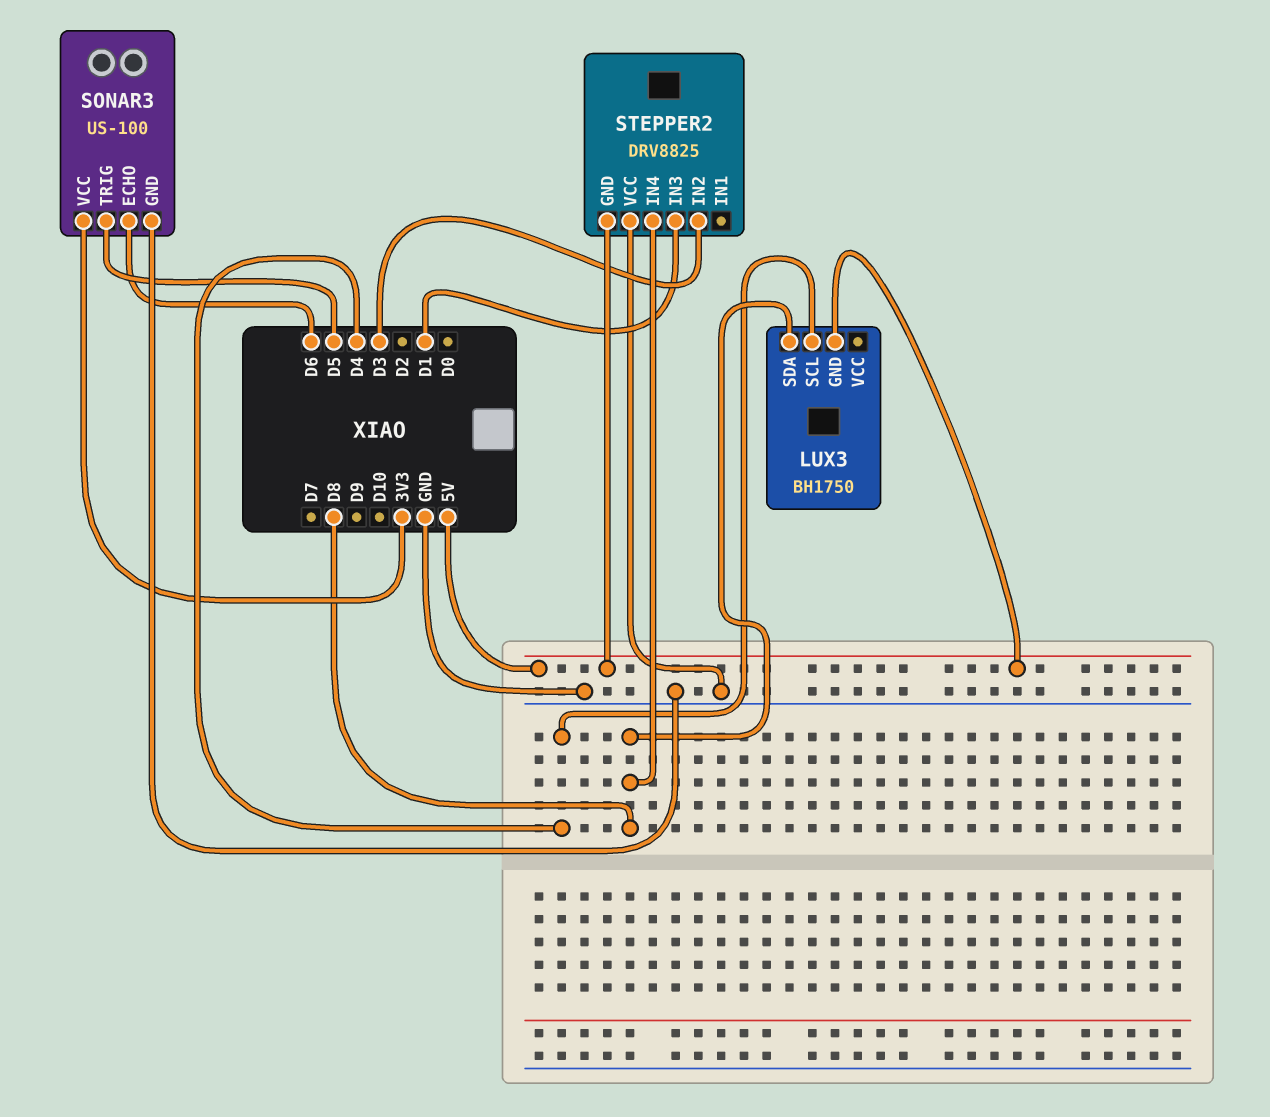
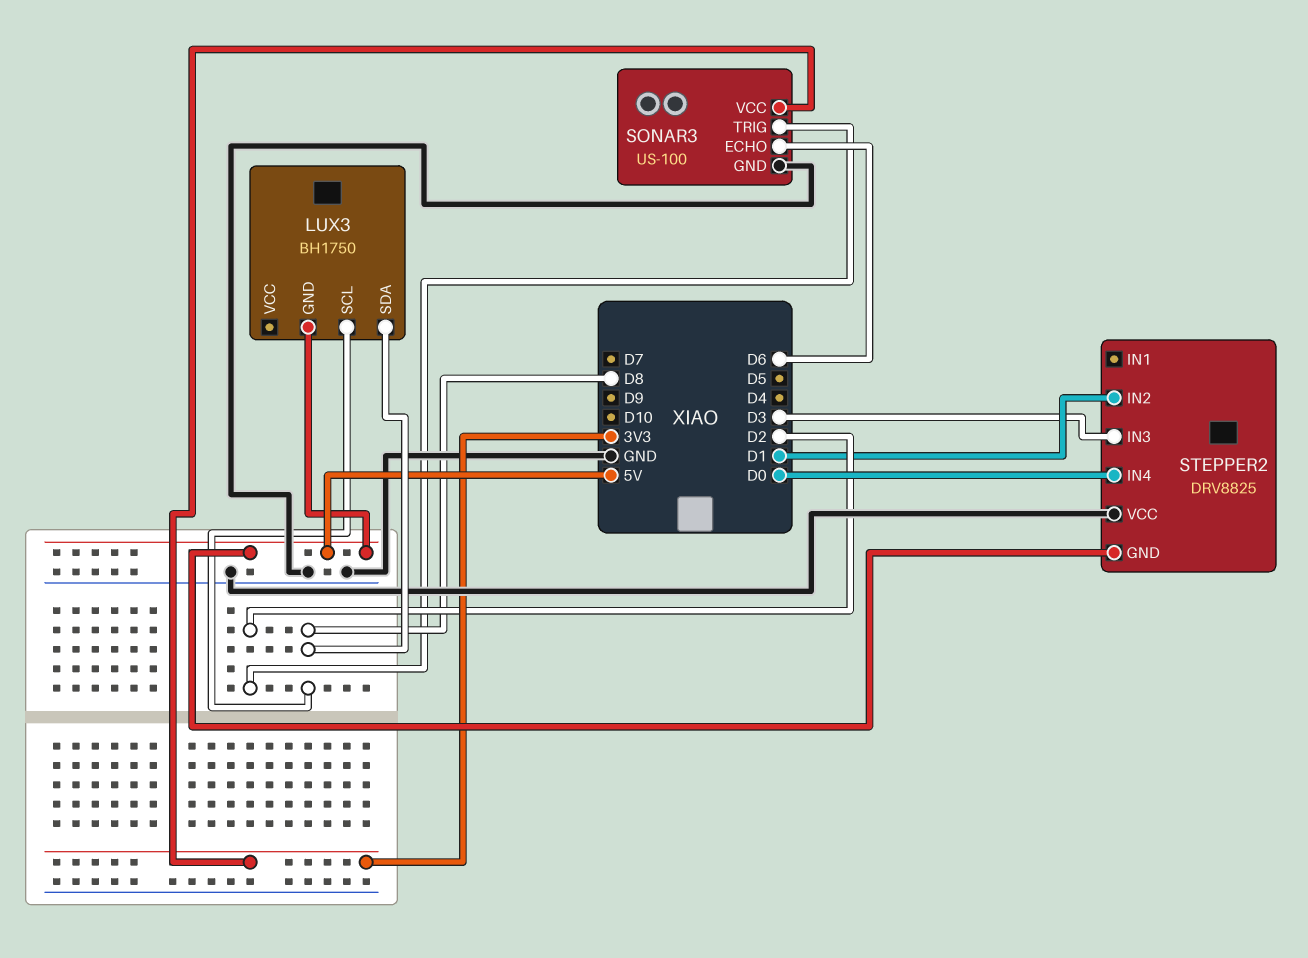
LUX3 pin SCL: D4 -> D8
SONAR3 pin TRIG: D5 -> D2
STEPPER2 pin IN2: D3 -> D1
STEPPER2 pin IN3: D1 -> D3
STEPPER2 pin IN4: D8 -> D0

